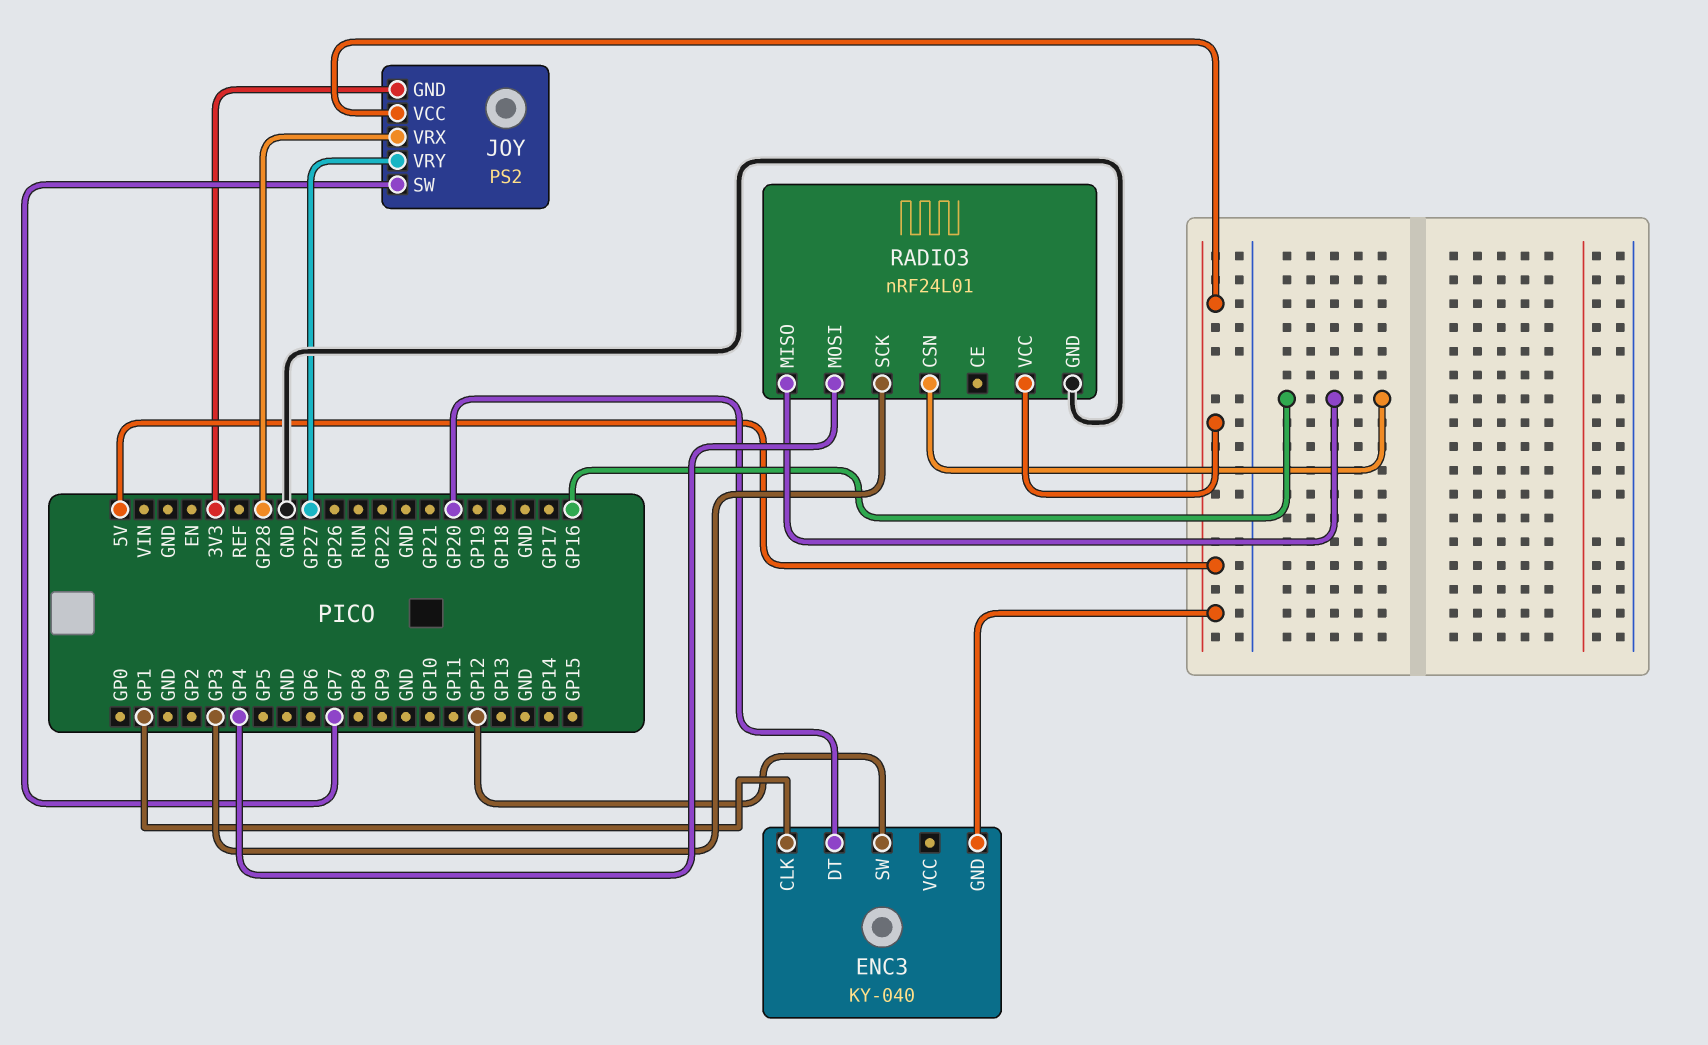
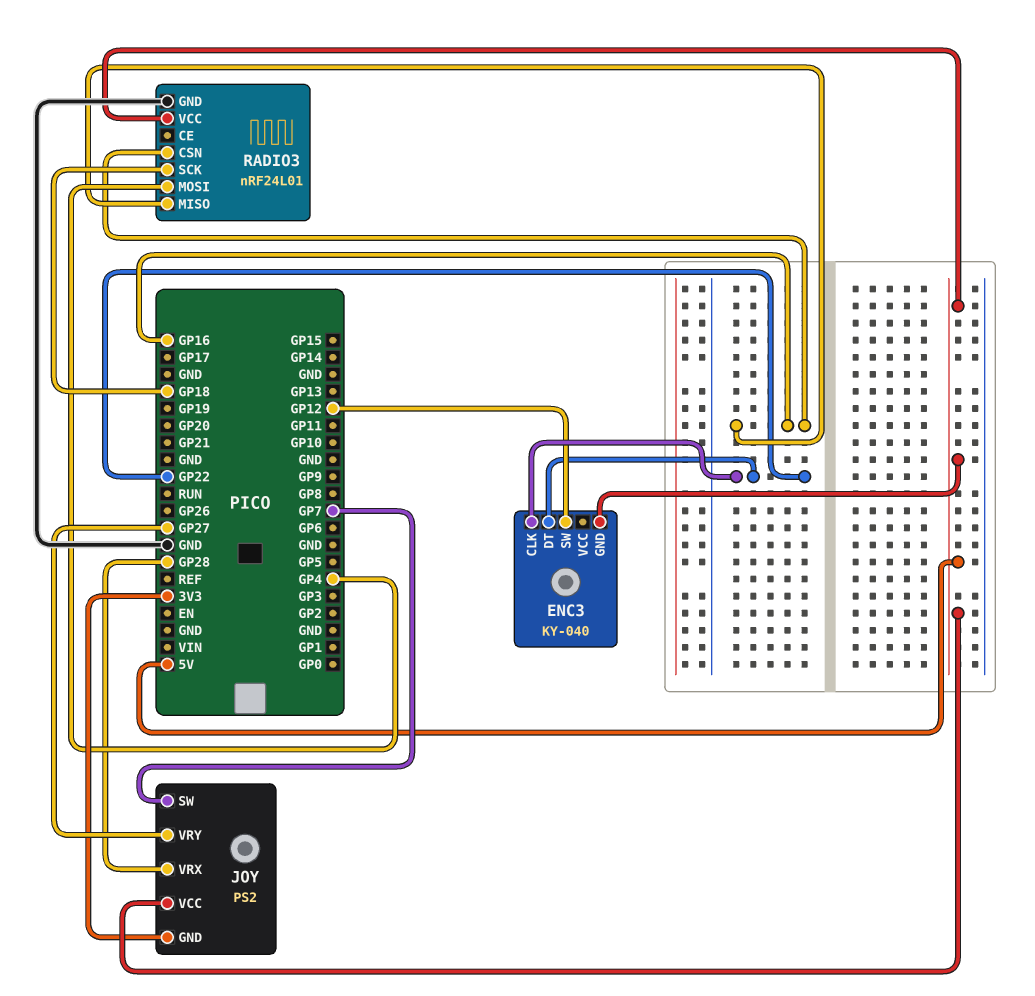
ENC3 pin CLK: GP1 -> GP22
ENC3 pin DT: GP20 -> GP22
RADIO3 pin SCK: GP3 -> GP18

